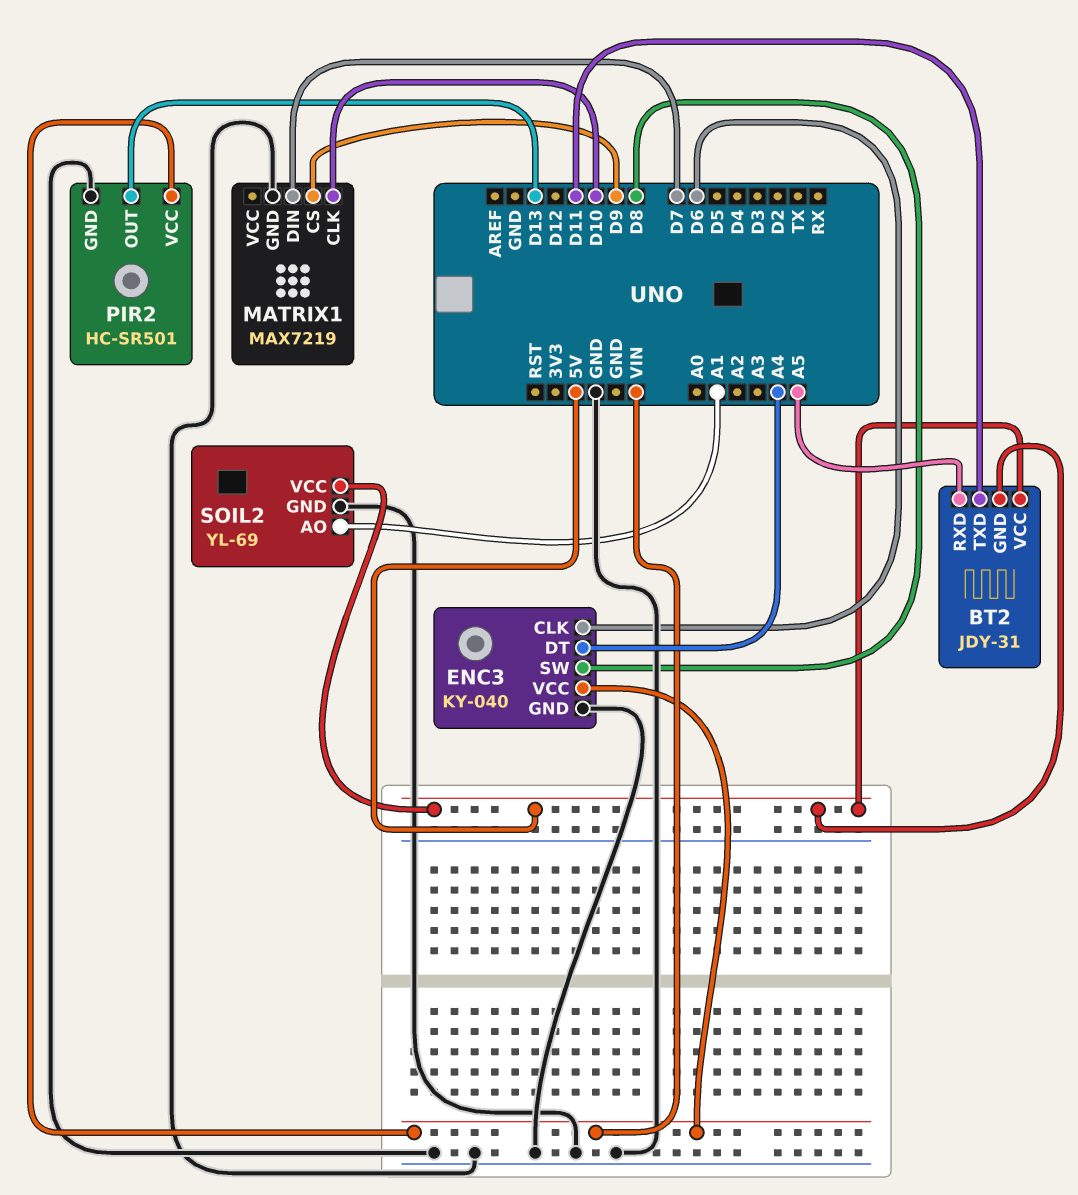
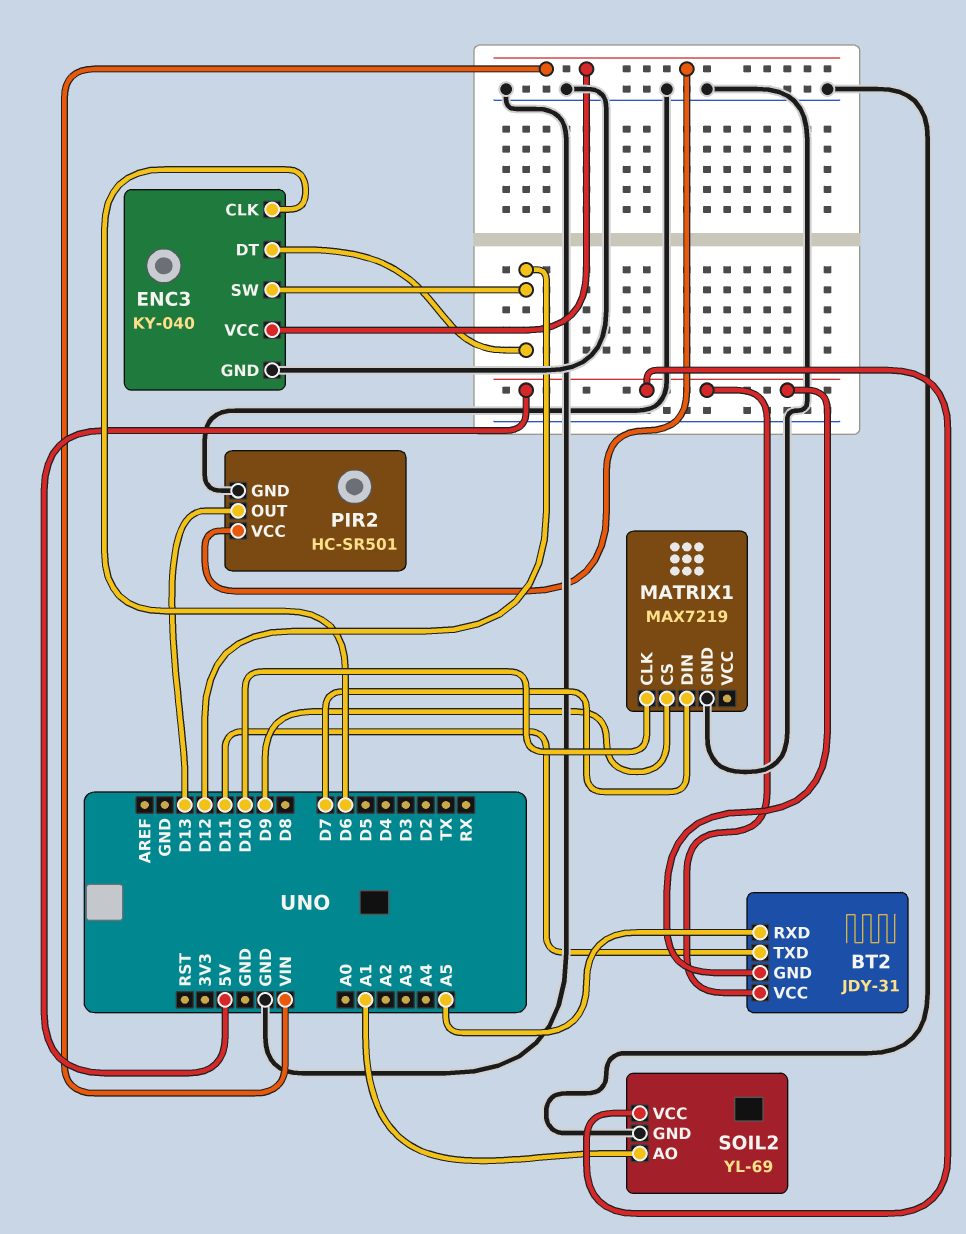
ENC3 pin DT: A4 -> D12
ENC3 pin SW: D8 -> D12

